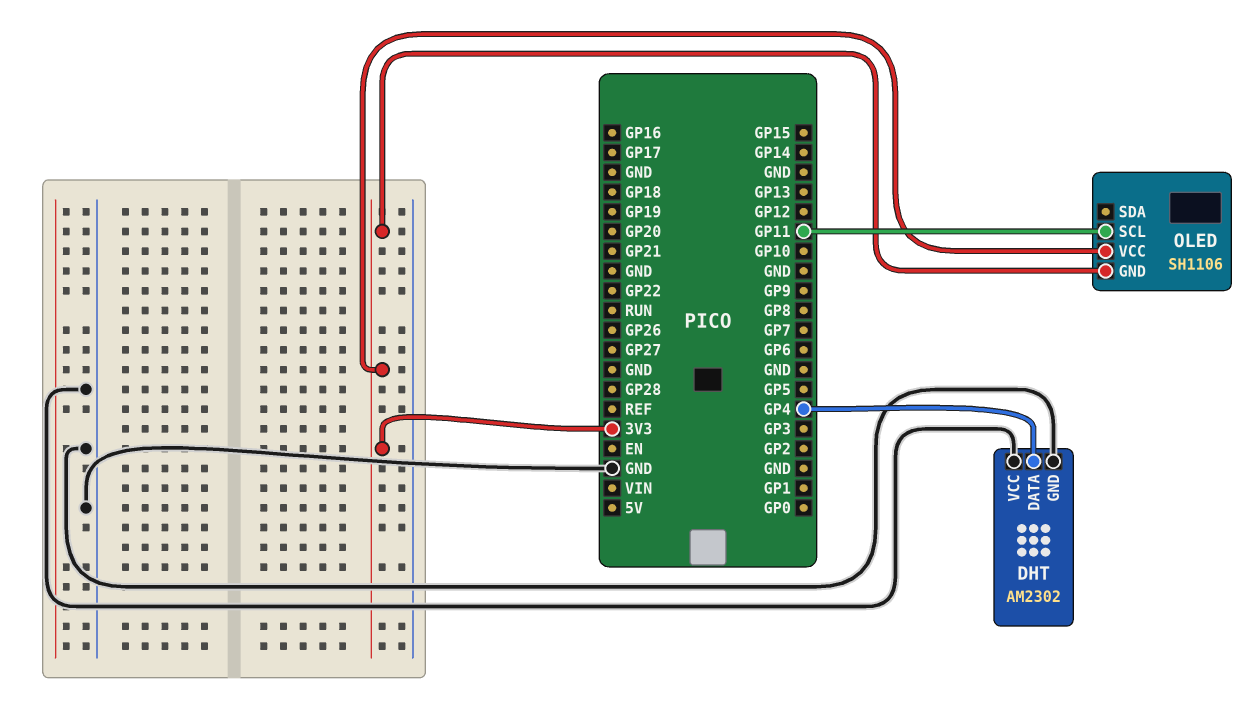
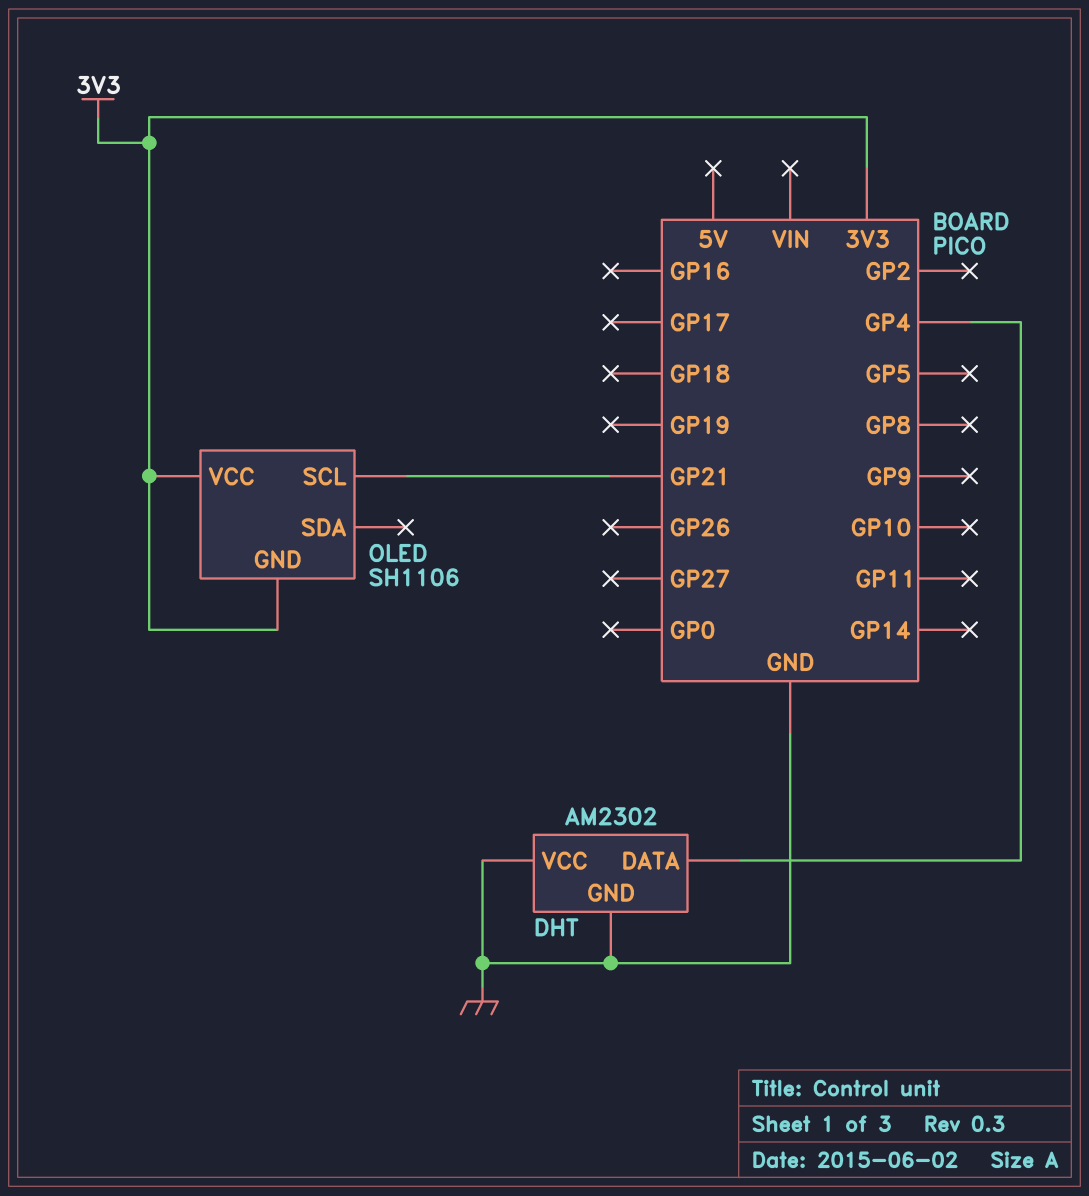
OLED pin SCL: GP11 -> GP21

